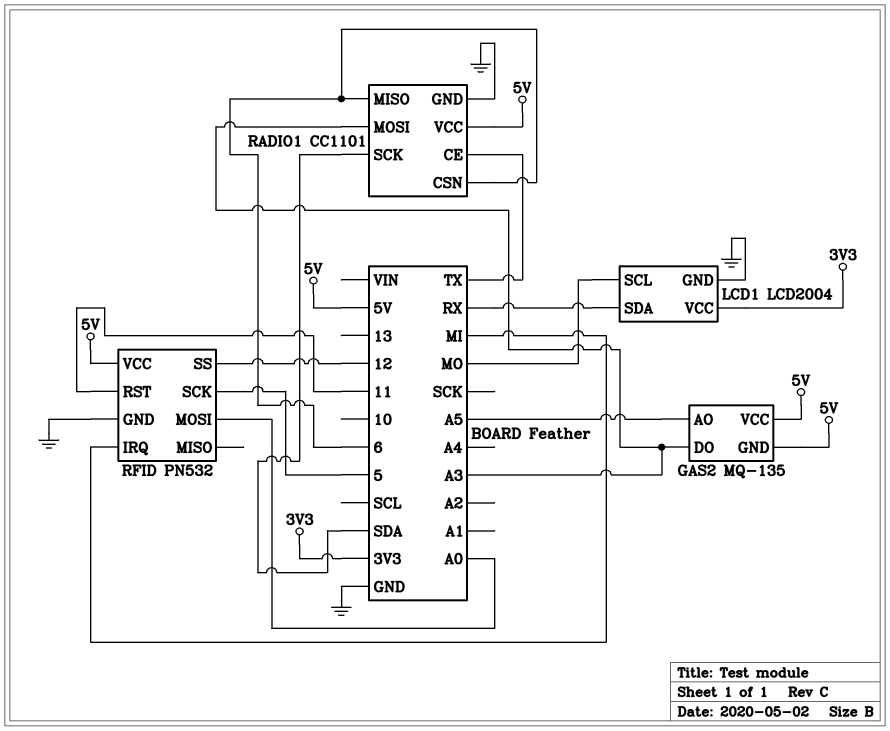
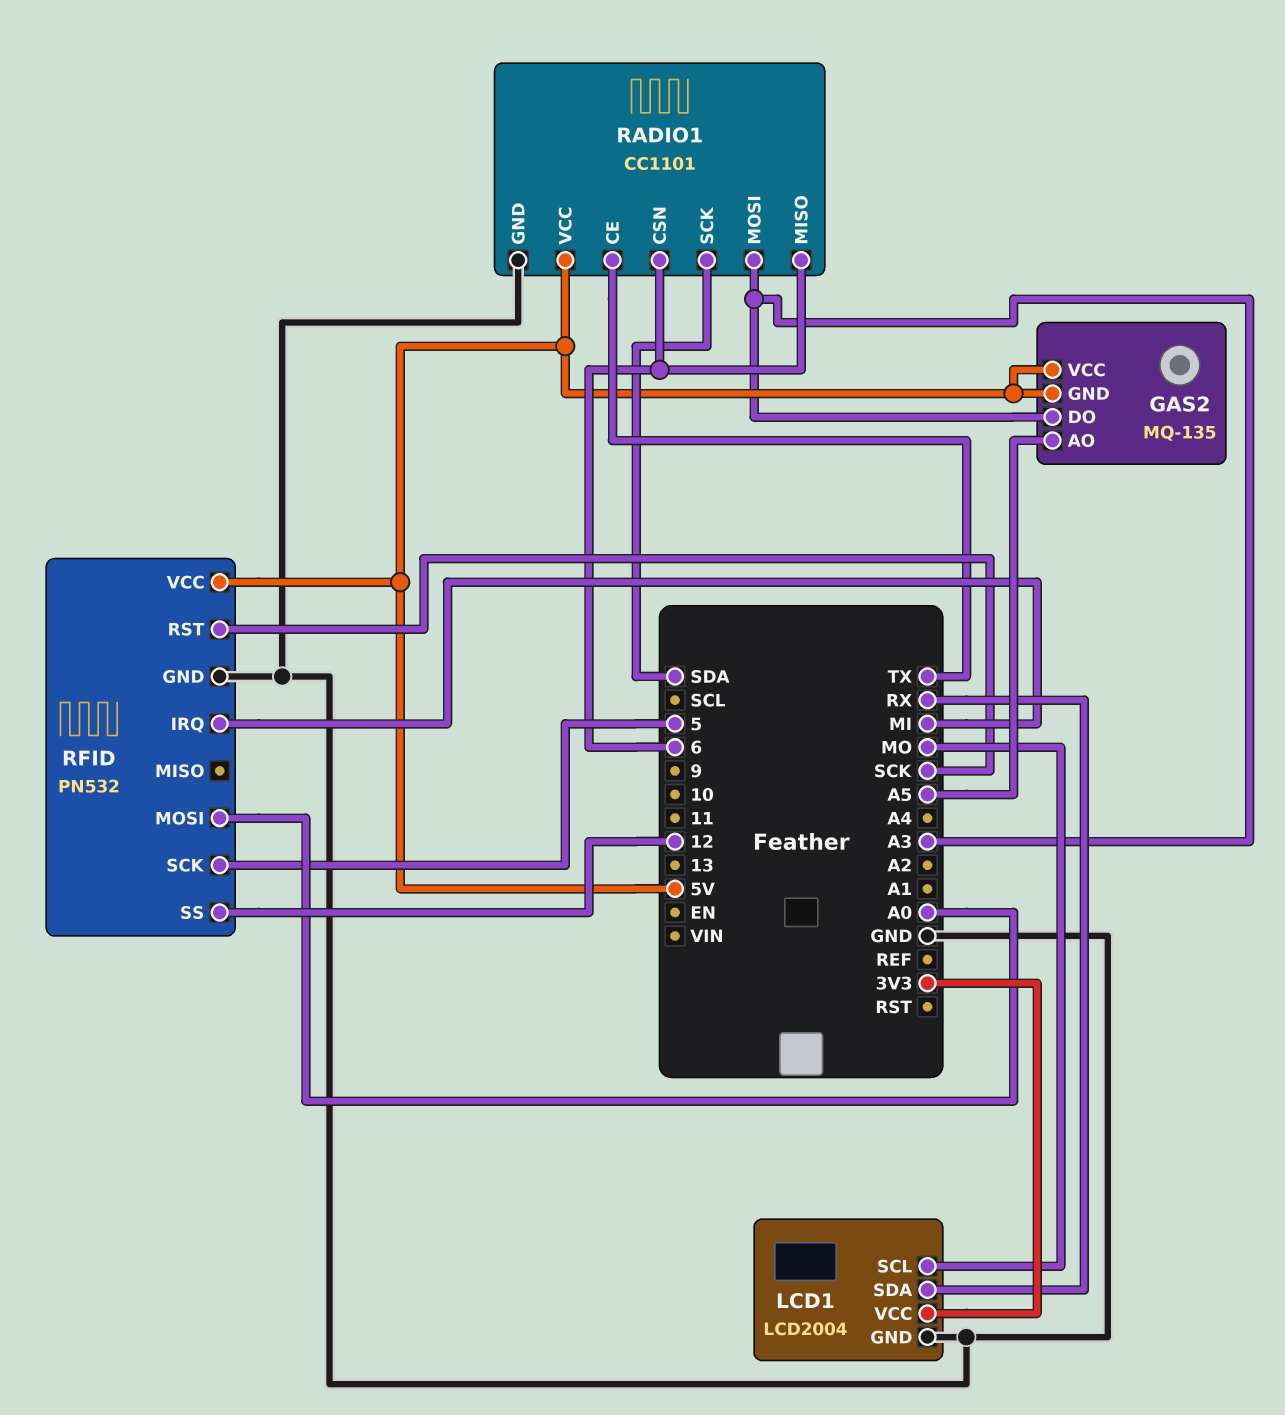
RFID pin RST: 11 -> SCK

